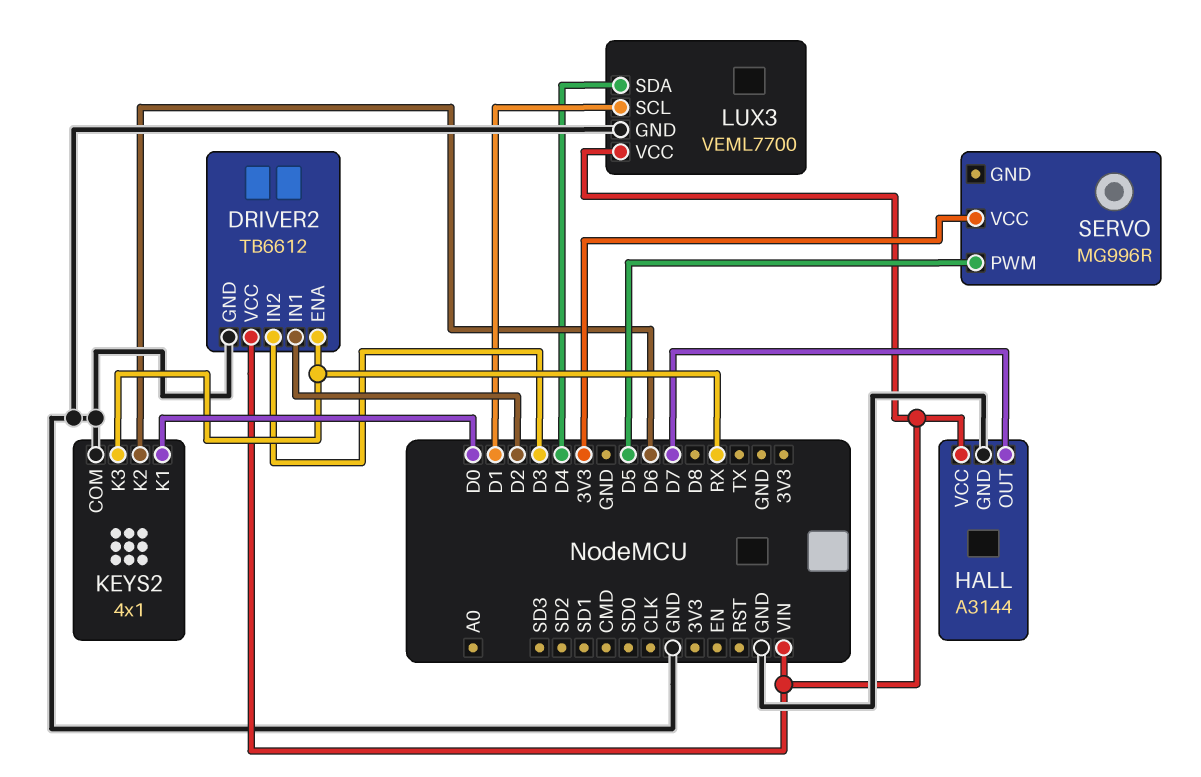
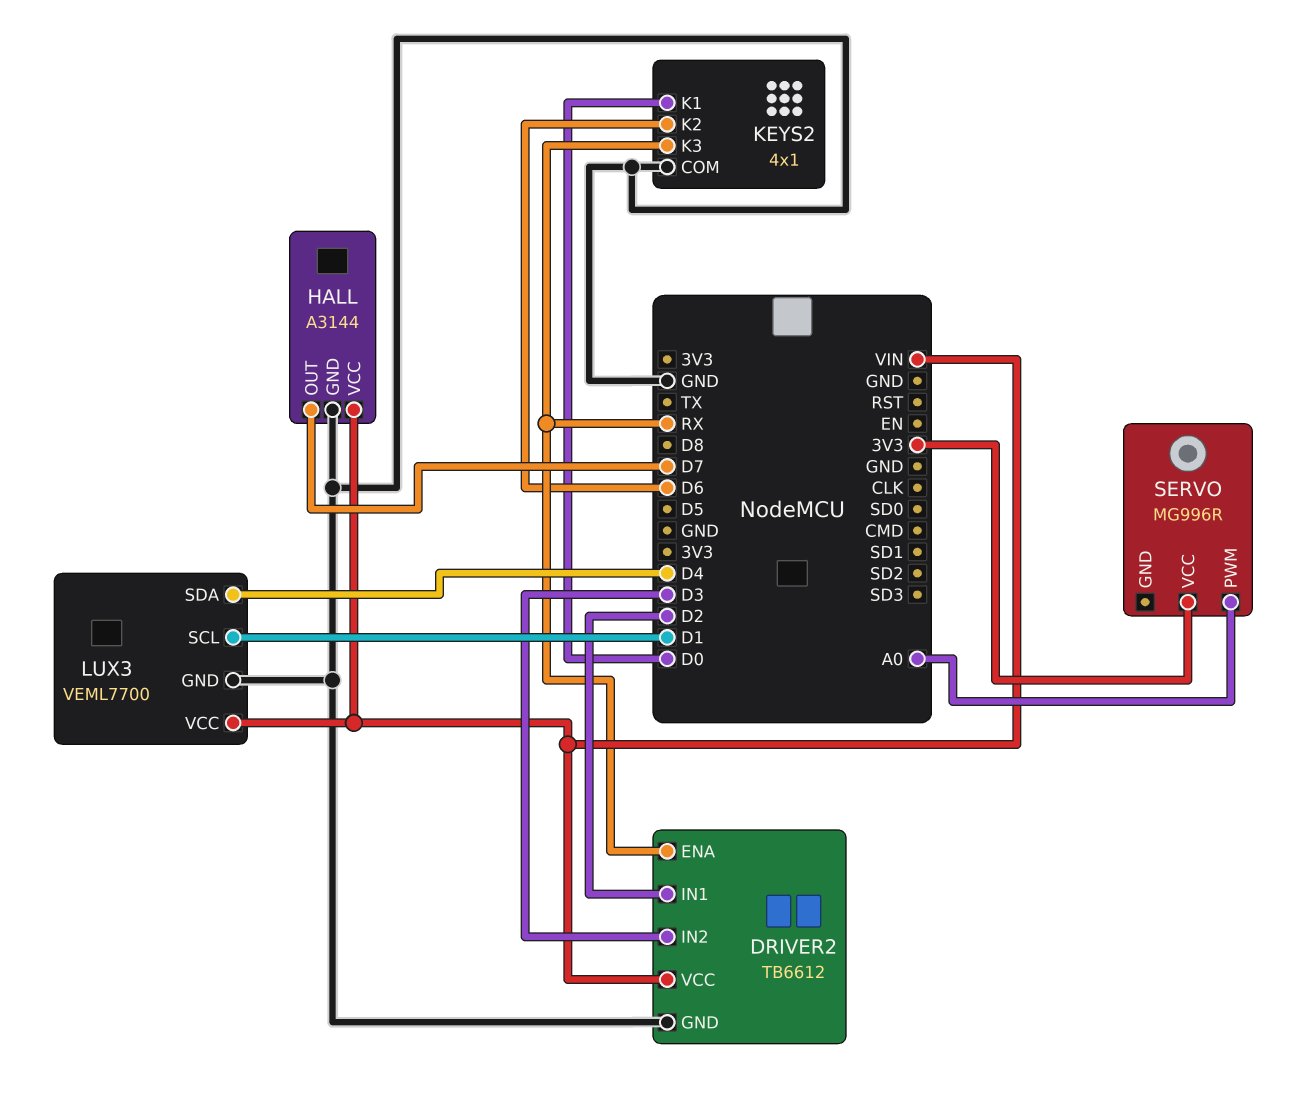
SERVO pin PWM: D5 -> A0

